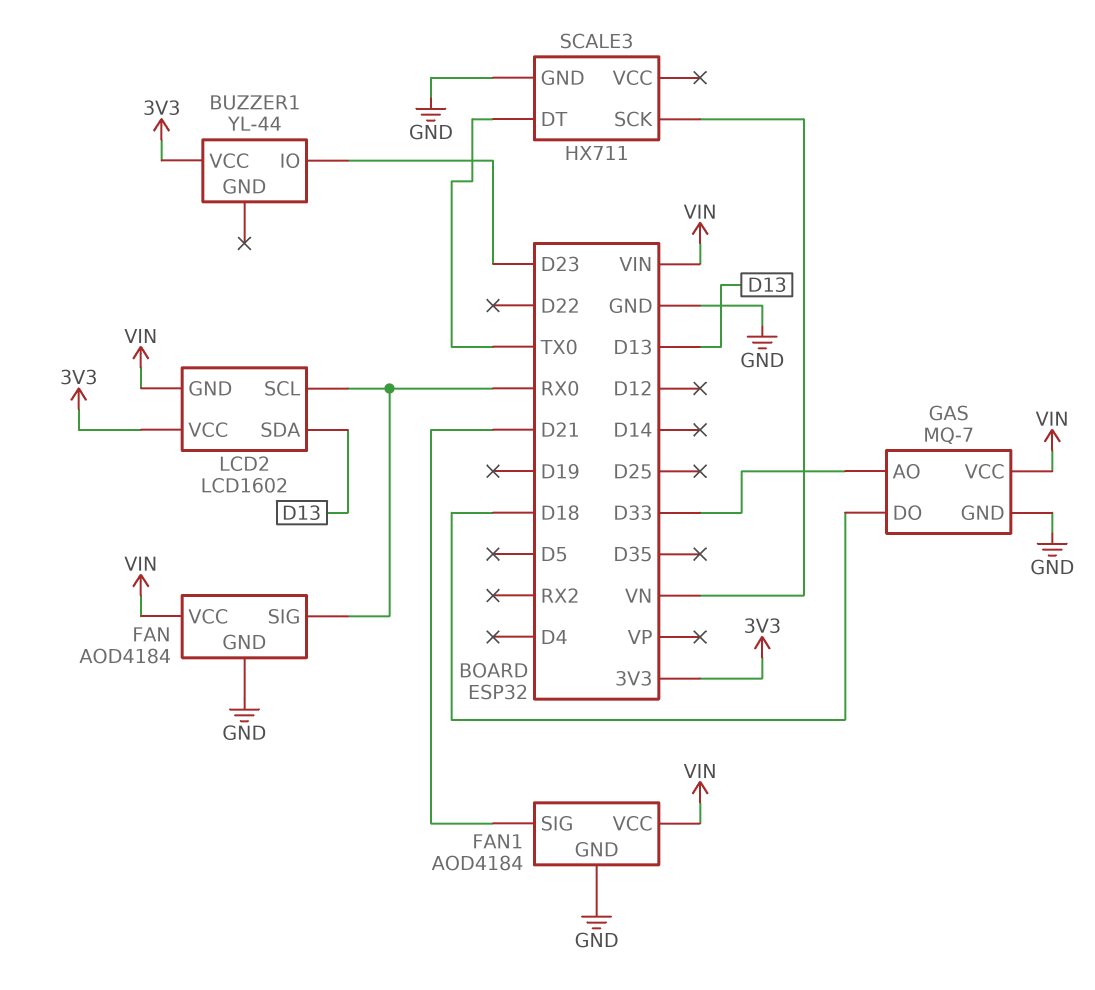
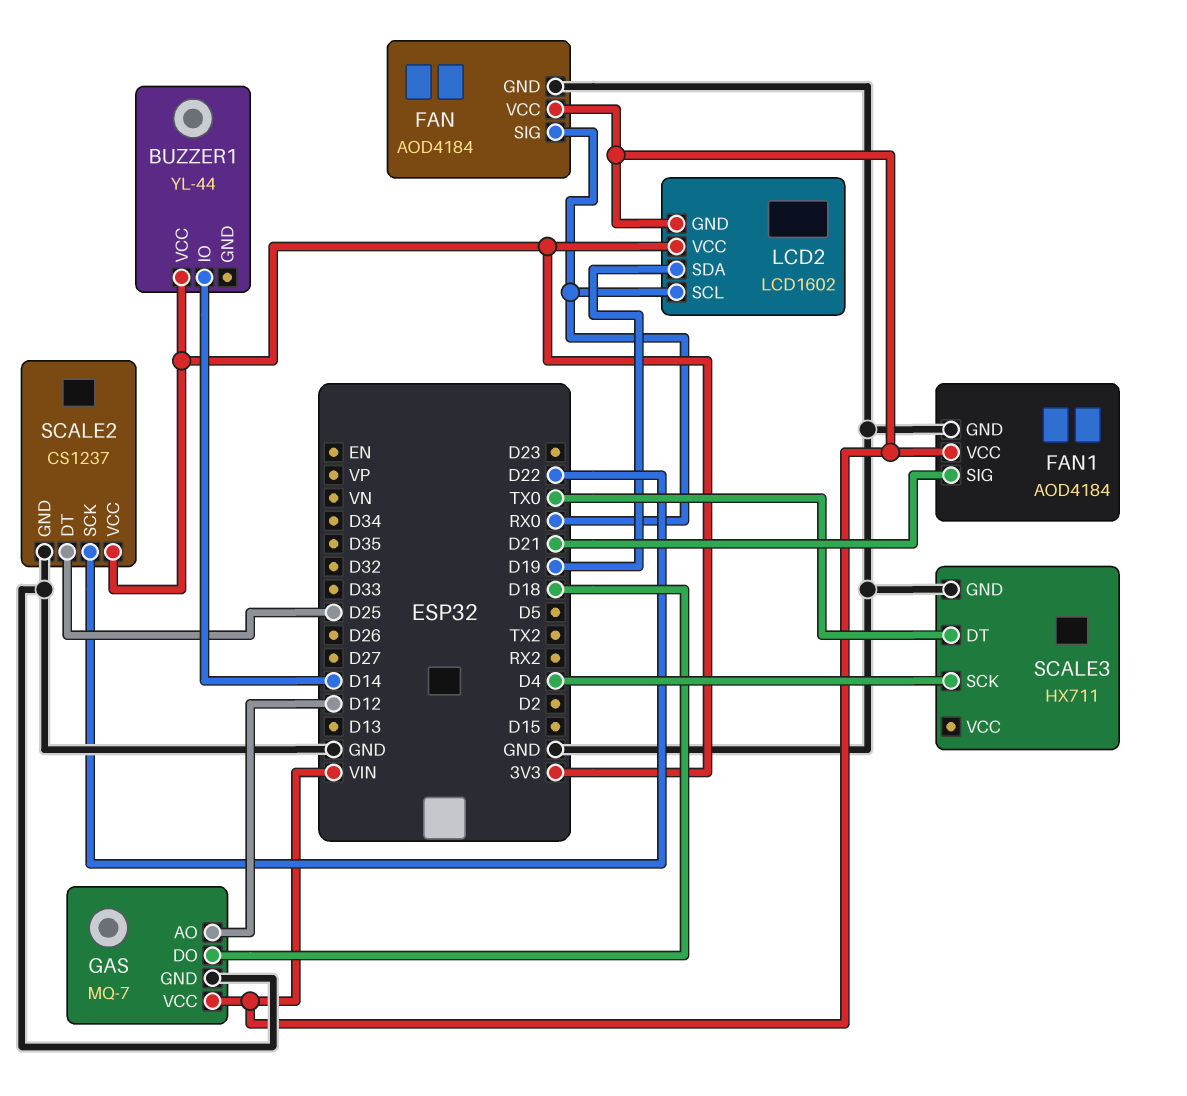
BUZZER1 pin IO: D23 -> D14
GAS pin AO: D33 -> D12
LCD2 pin SDA: D13 -> D19
SCALE2: none -> CS1237
SCALE2 pin DT: none -> D25
SCALE2 pin GND: none -> GND
SCALE2 pin SCK: none -> D22
SCALE2 pin VCC: none -> 3V3
SCALE3 pin SCK: VN -> D4

